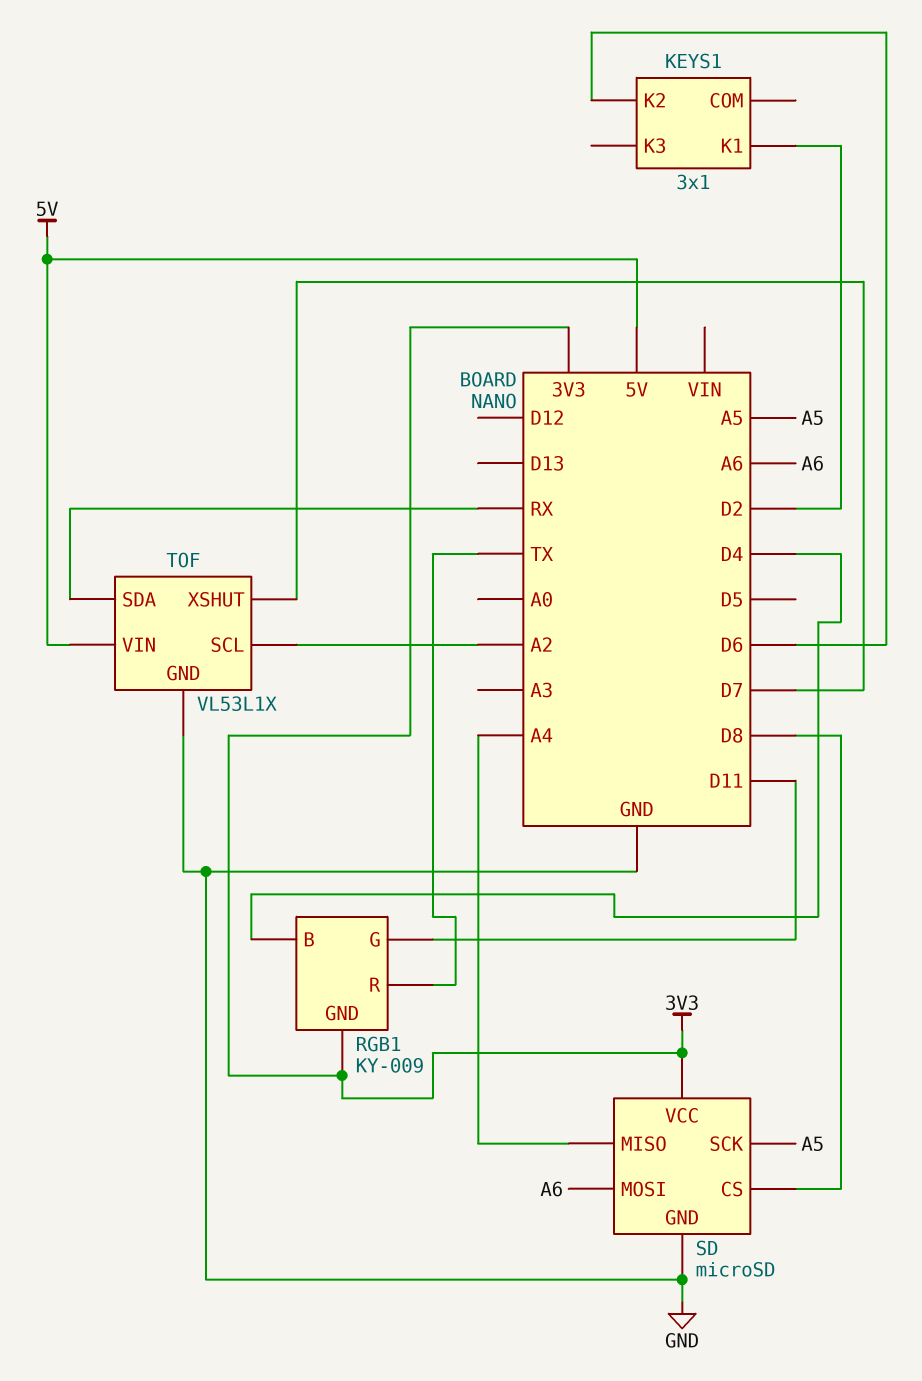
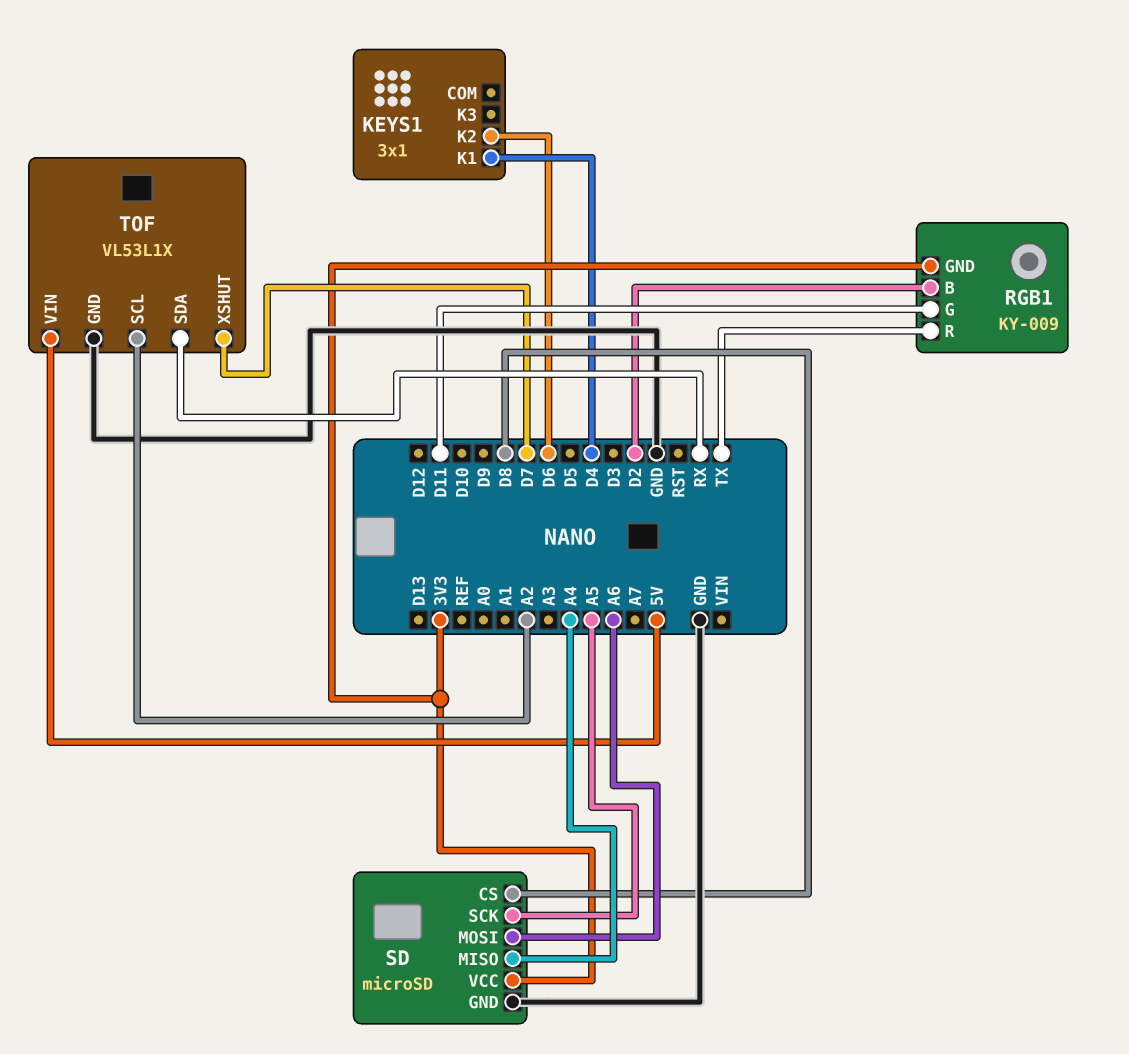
KEYS1 pin K1: D2 -> D4
RGB1 pin B: D4 -> D2

